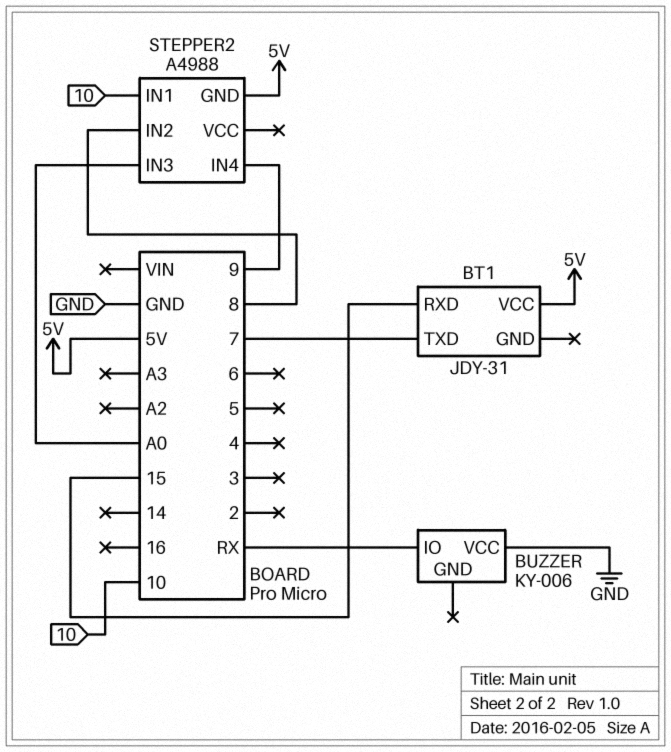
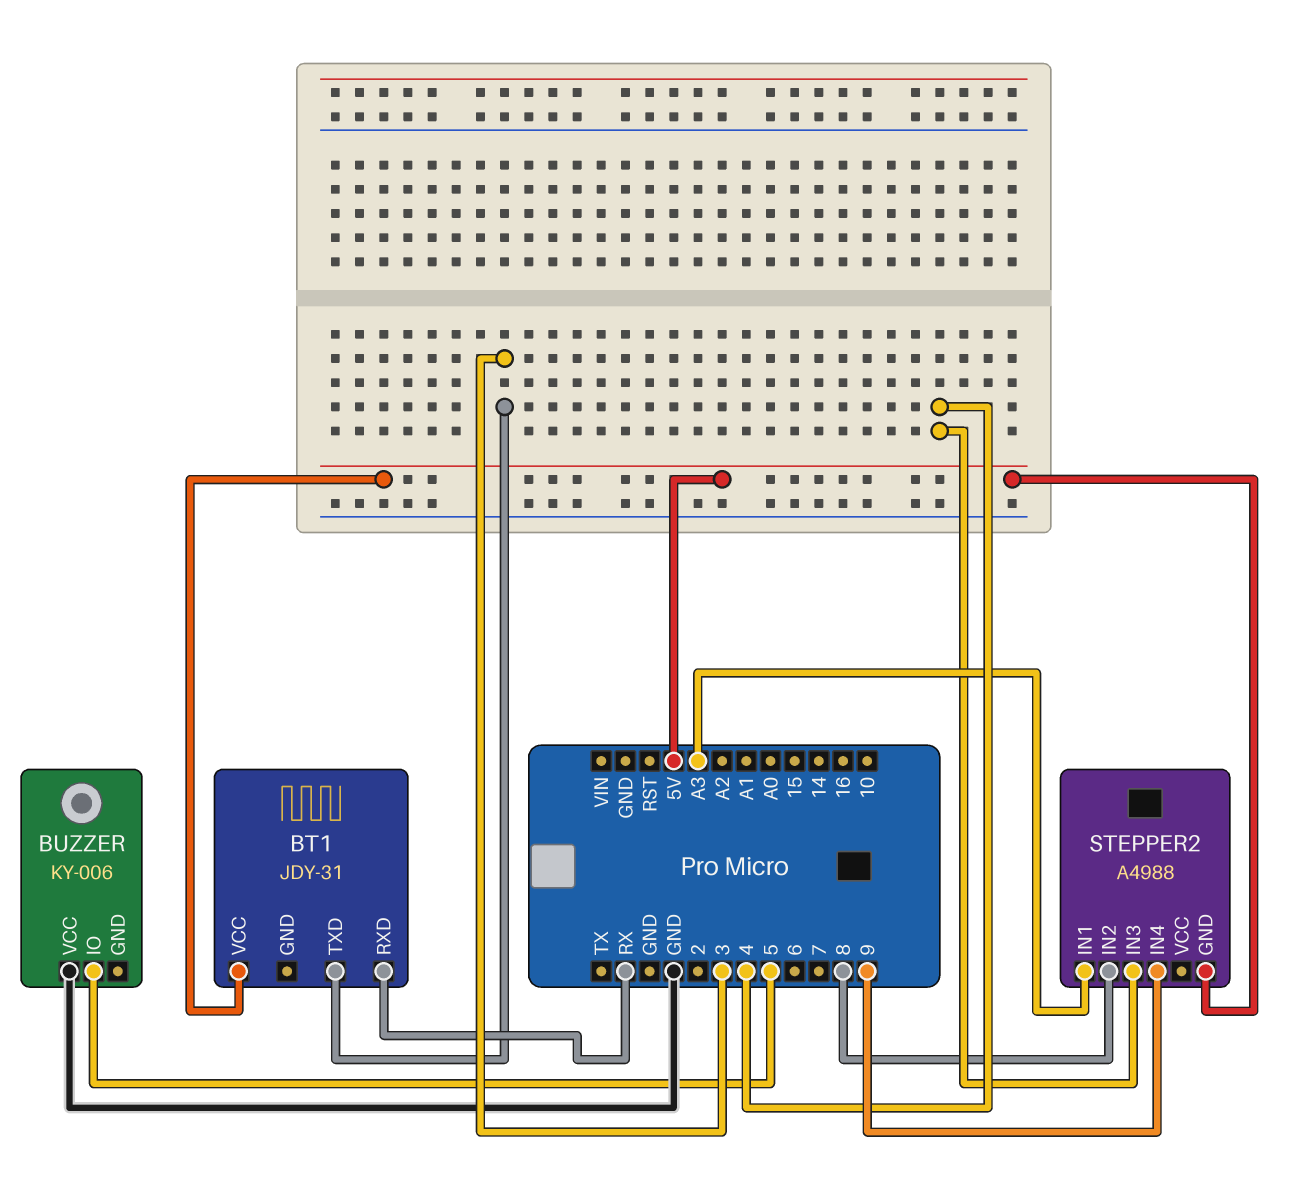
BT1 pin RXD: 15 -> RX
BT1 pin TXD: 7 -> 3
BUZZER pin IO: RX -> 5
STEPPER2 pin IN1: 10 -> A3
STEPPER2 pin IN3: A0 -> 4

